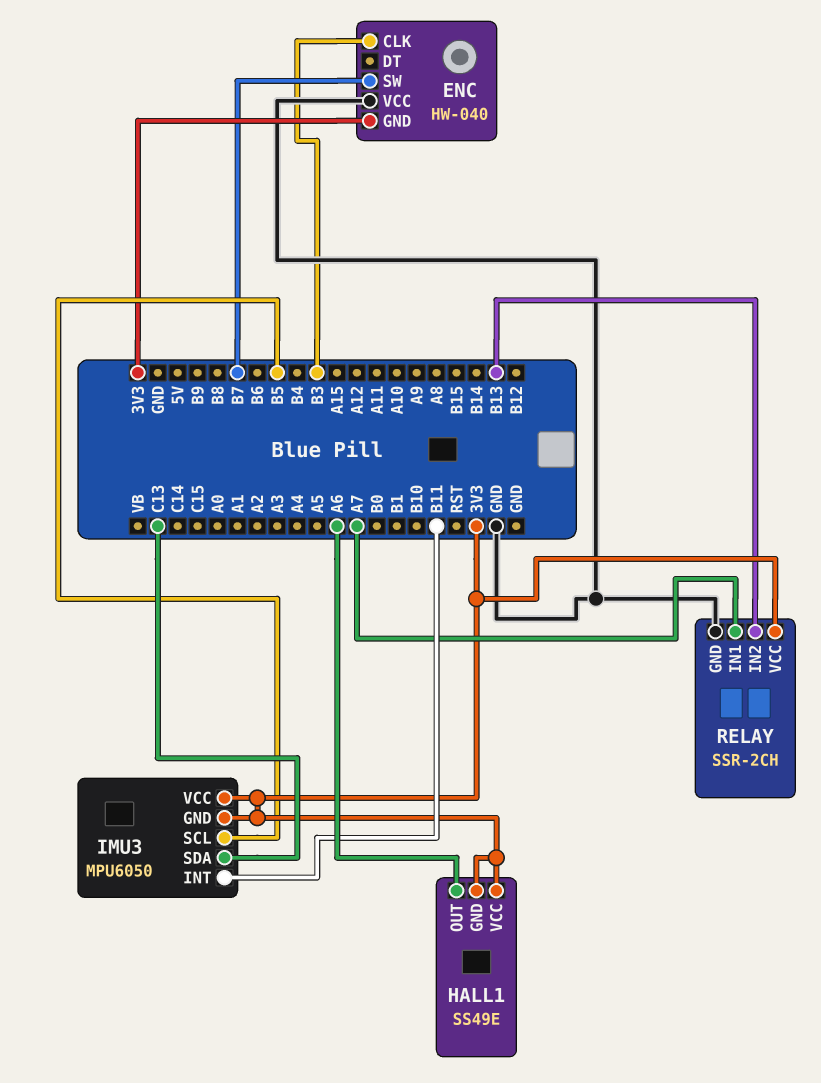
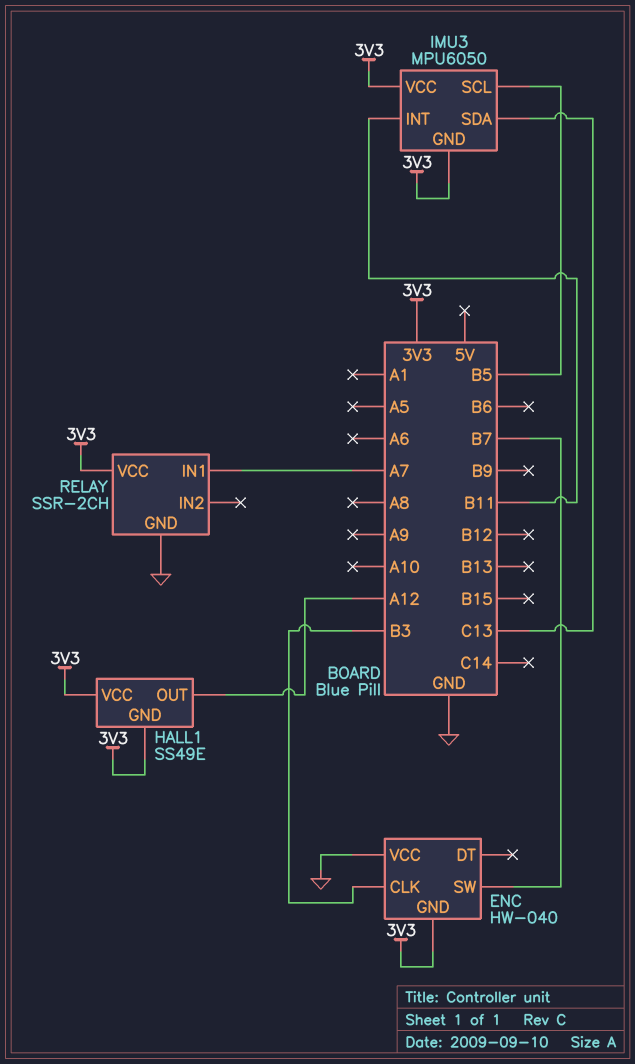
HALL1 pin OUT: A6 -> A12
RELAY pin IN2: B13 -> none

